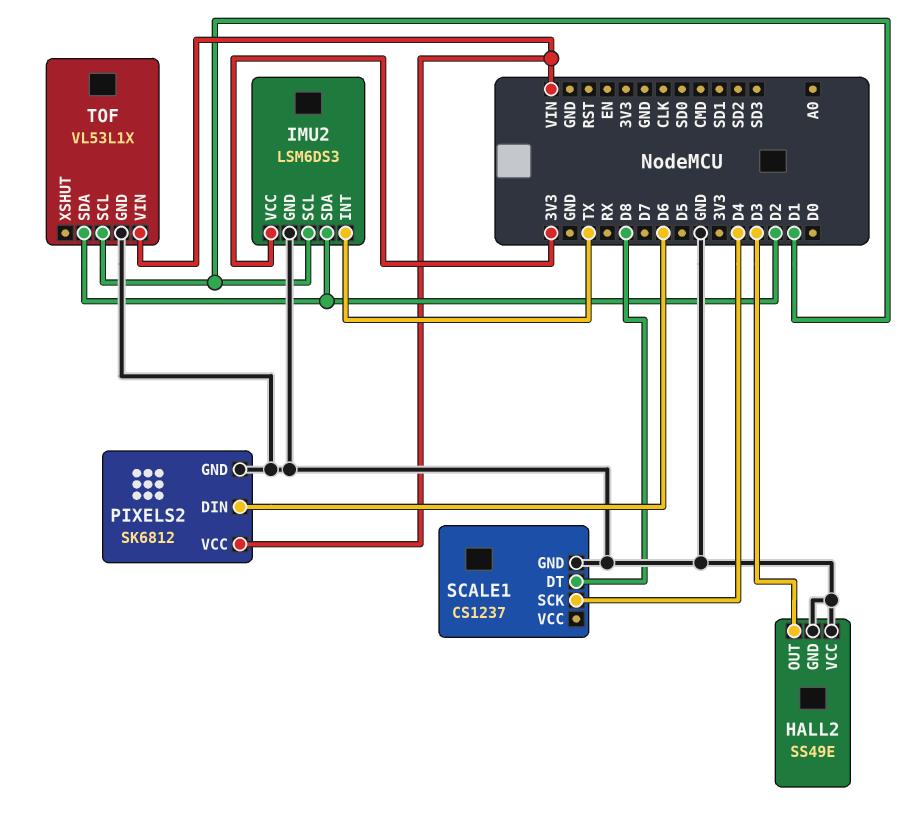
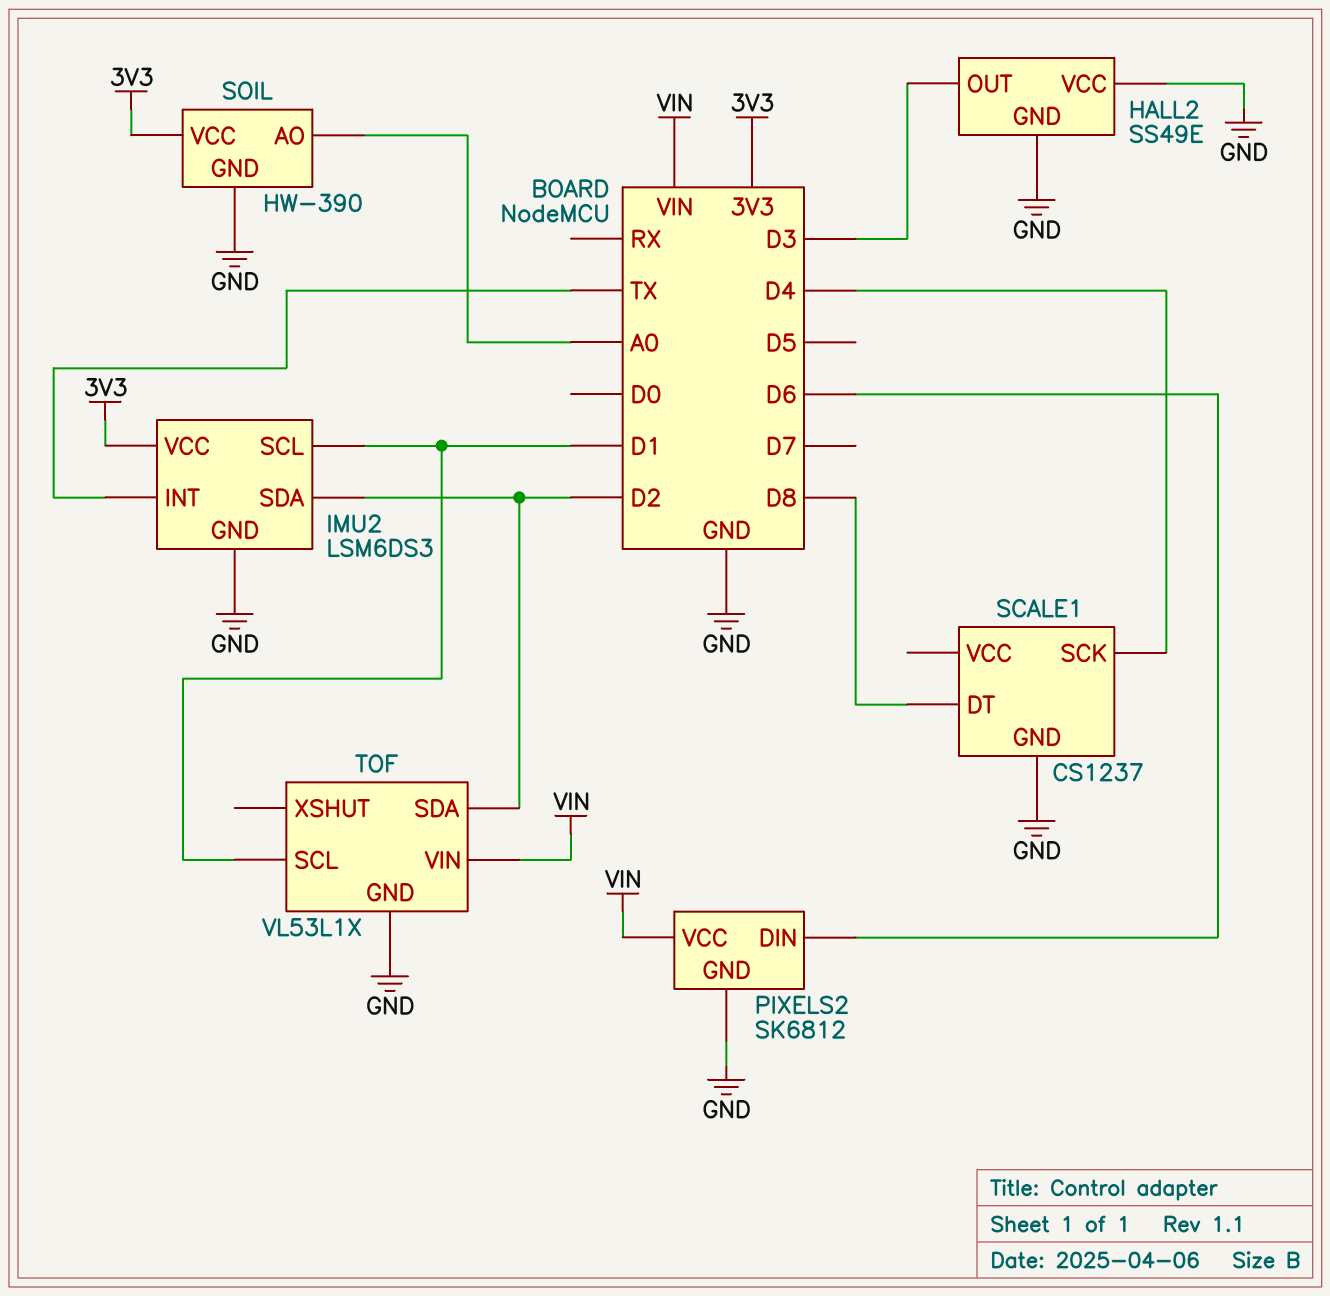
SOIL: none -> HW-390
SOIL pin AO: none -> A0
SOIL pin GND: none -> GND
SOIL pin VCC: none -> 3V3

